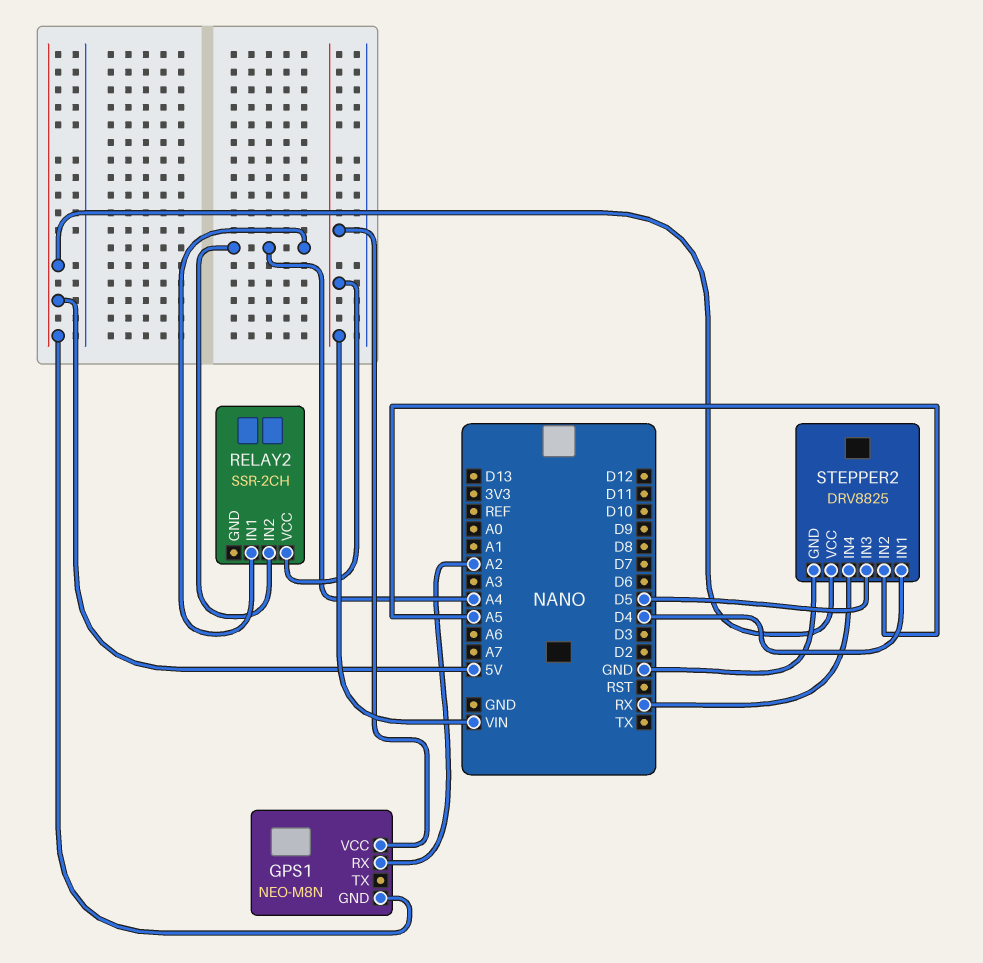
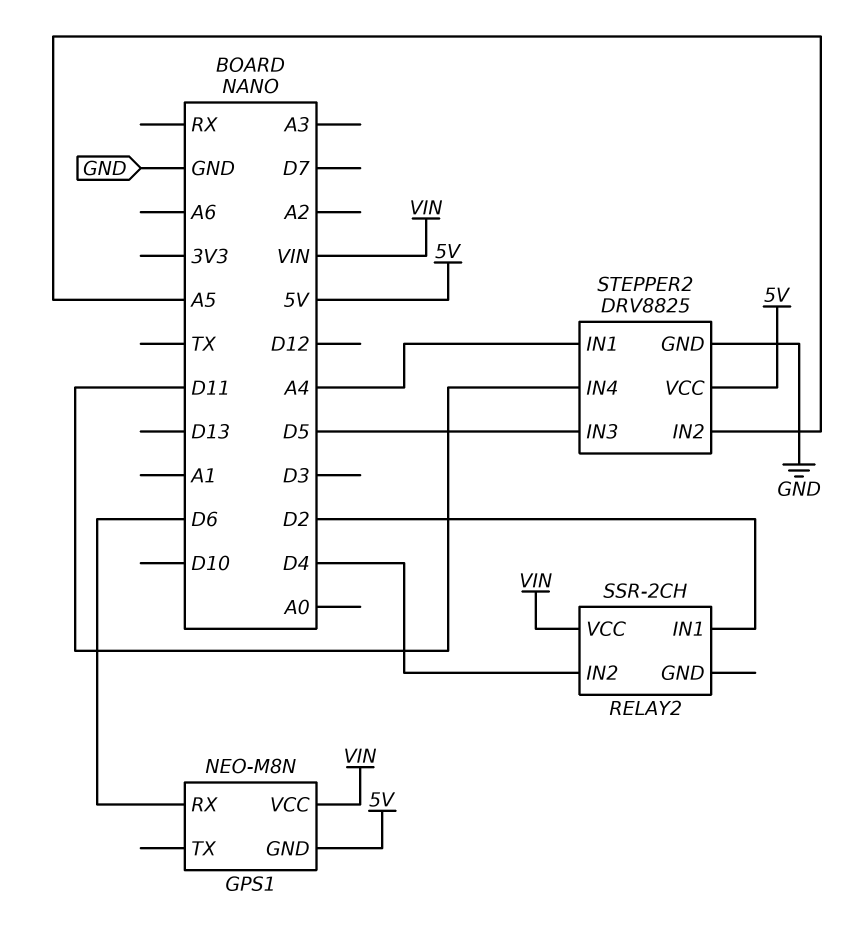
GPS1 pin RX: A2 -> D6
RELAY2 pin IN1: A4 -> D2
RELAY2 pin IN2: A4 -> D4
STEPPER2 pin IN1: D4 -> A4
STEPPER2 pin IN4: RX -> D11

